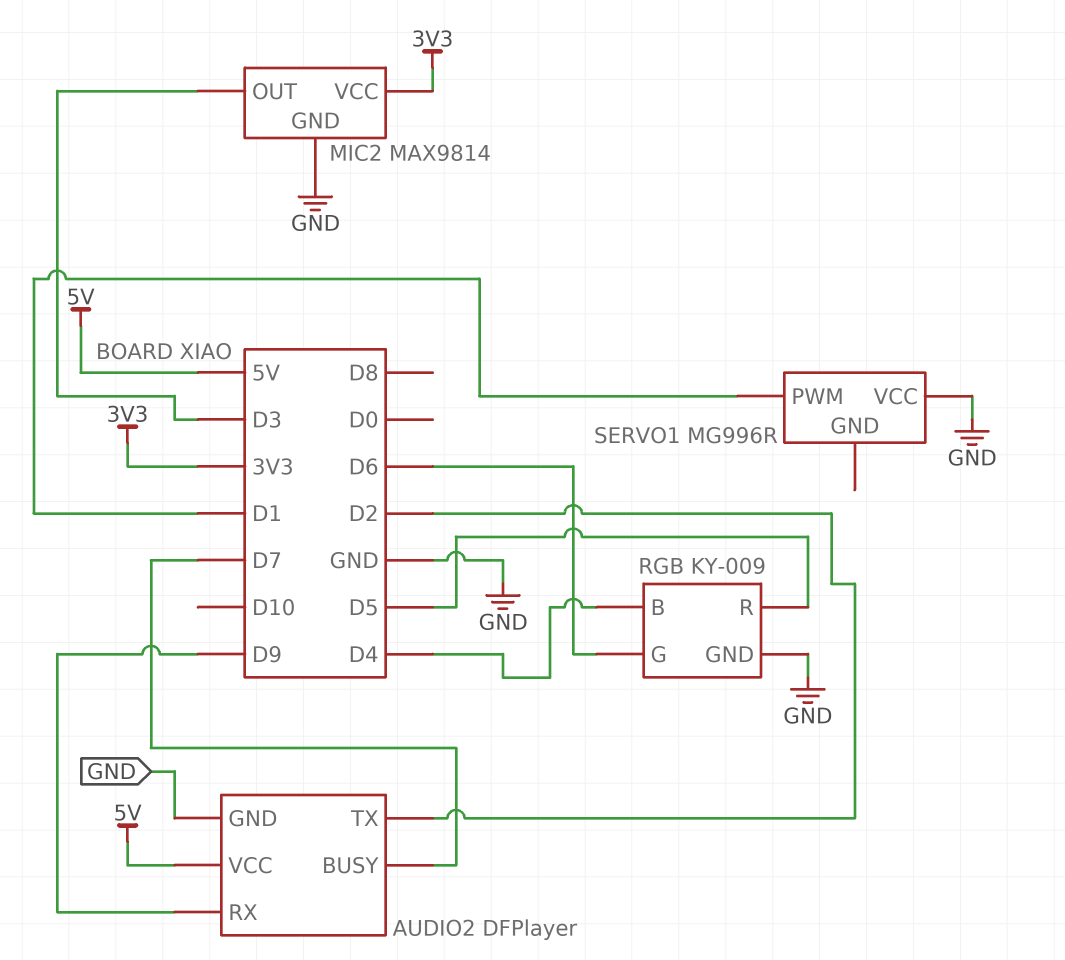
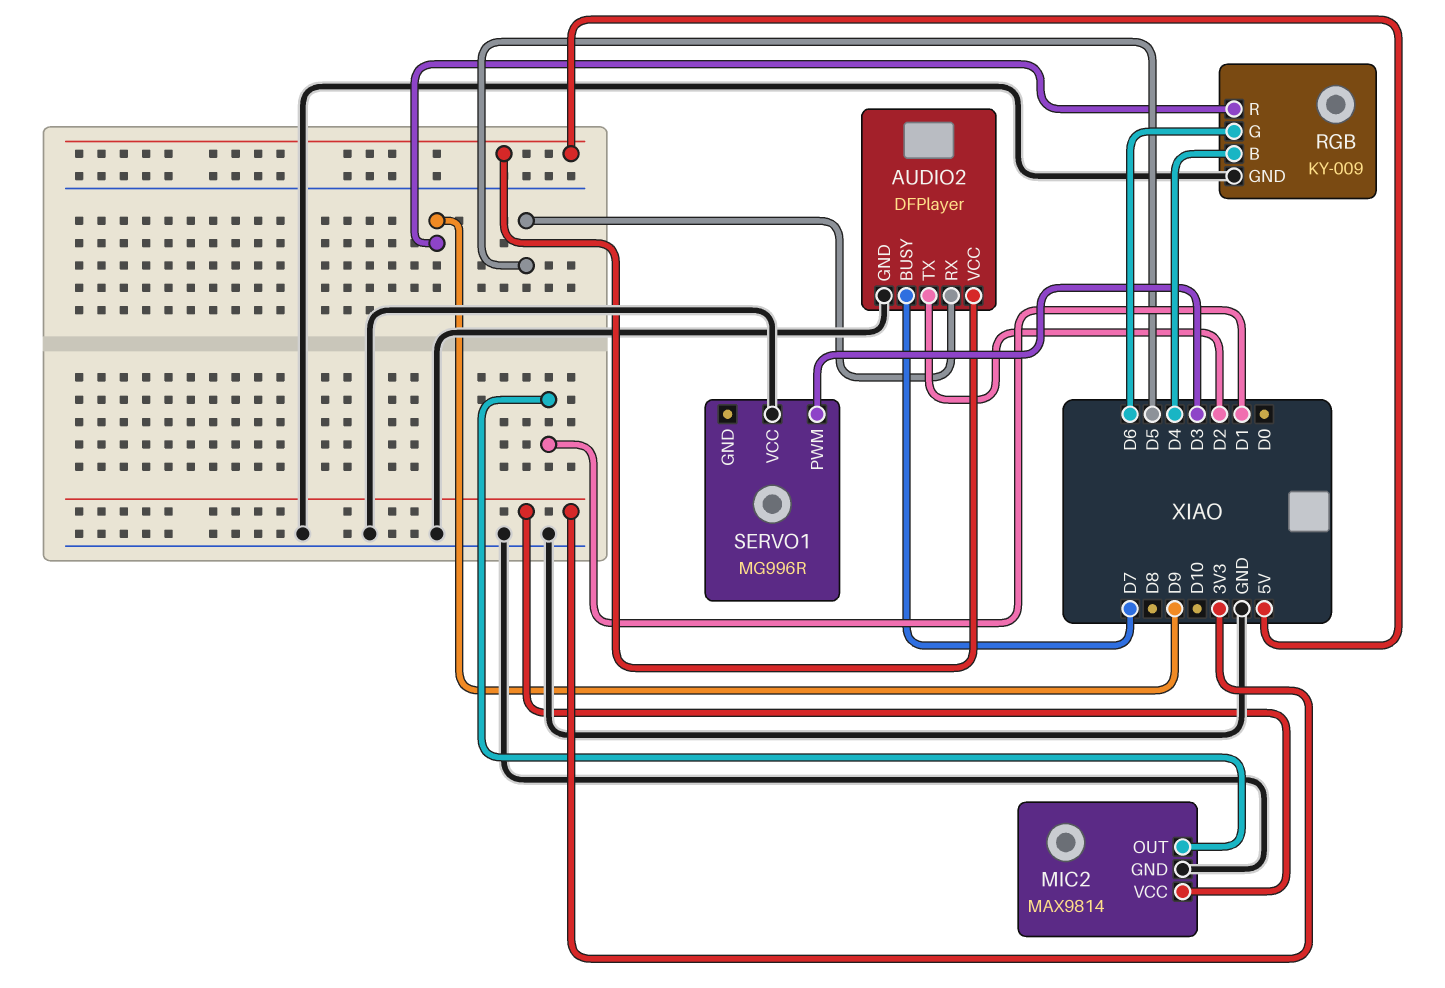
AUDIO2 pin RX: D9 -> D5
MIC2 pin OUT: D3 -> D1
RGB pin R: D5 -> D9
SERVO1 pin PWM: D1 -> D3

